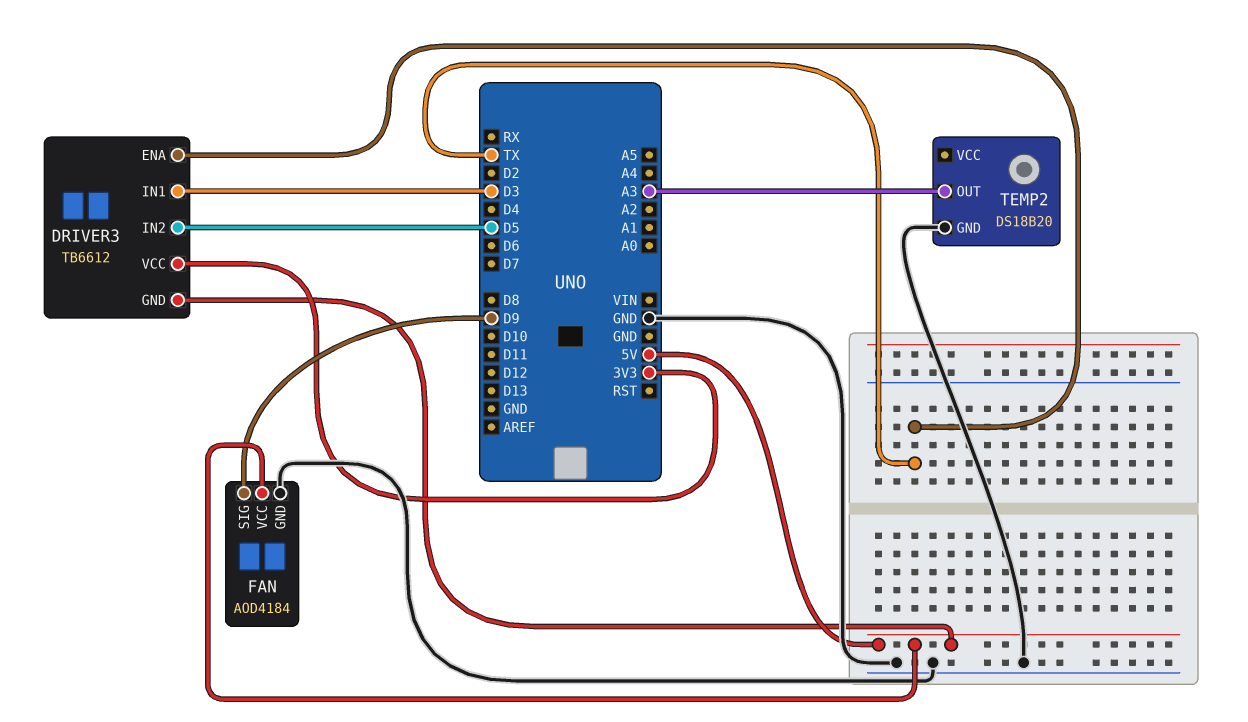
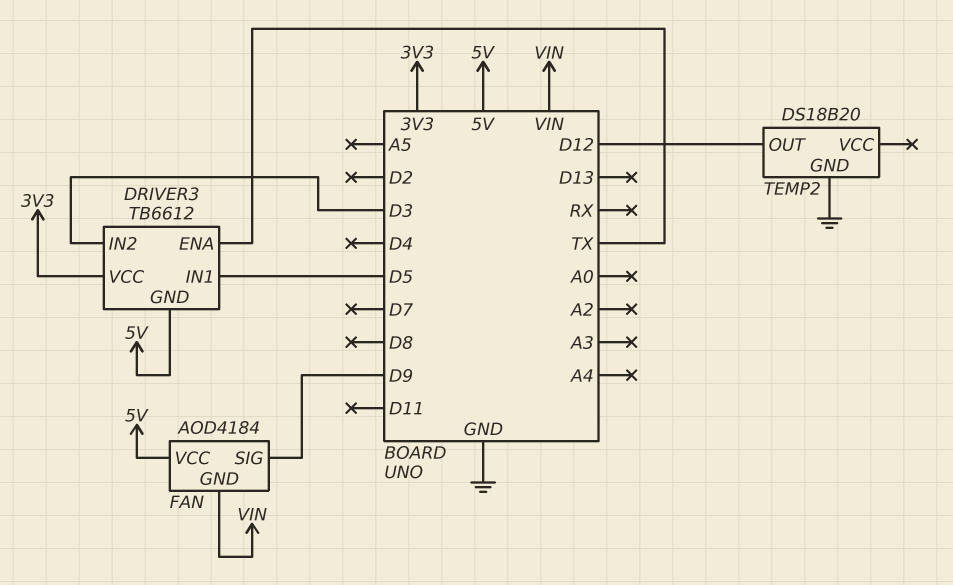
DRIVER3 pin IN1: D3 -> D5
DRIVER3 pin IN2: D5 -> D3
FAN pin GND: GND -> VIN
TEMP2 pin OUT: A3 -> D12

